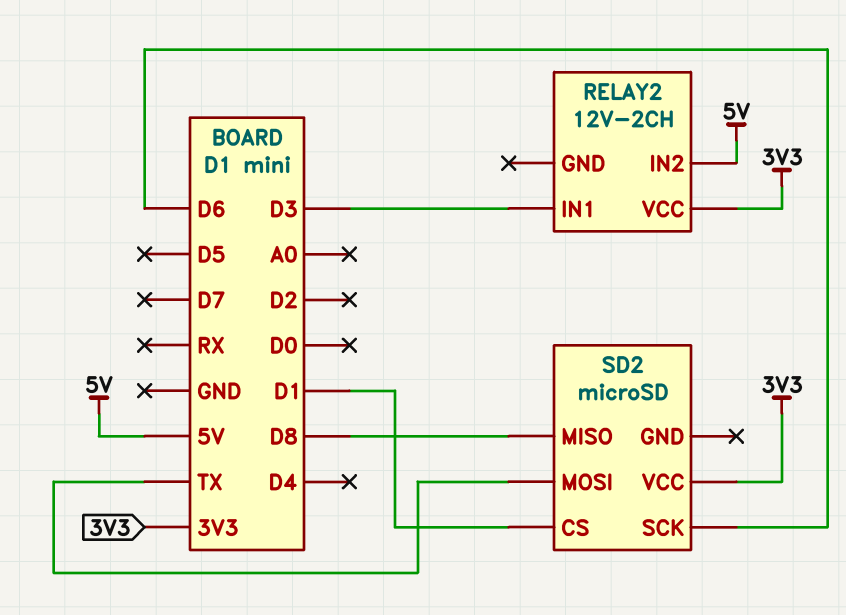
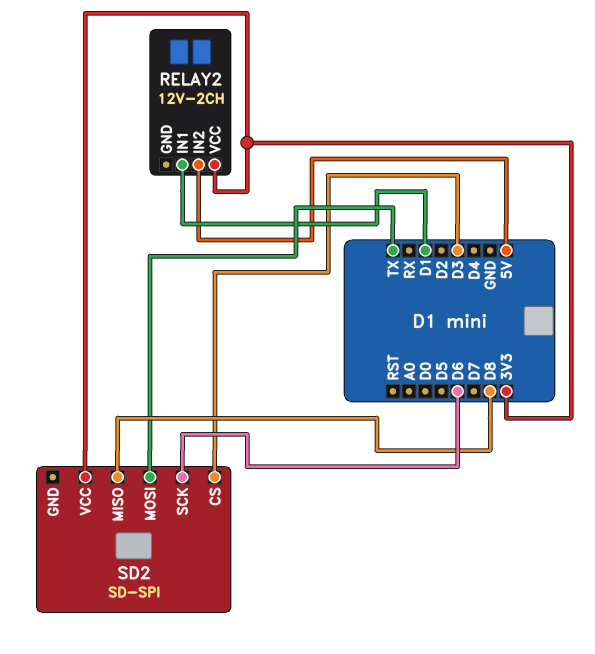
RELAY2 pin IN1: D3 -> D1
SD2: microSD -> SD-SPI
SD2 pin CS: D1 -> D3

